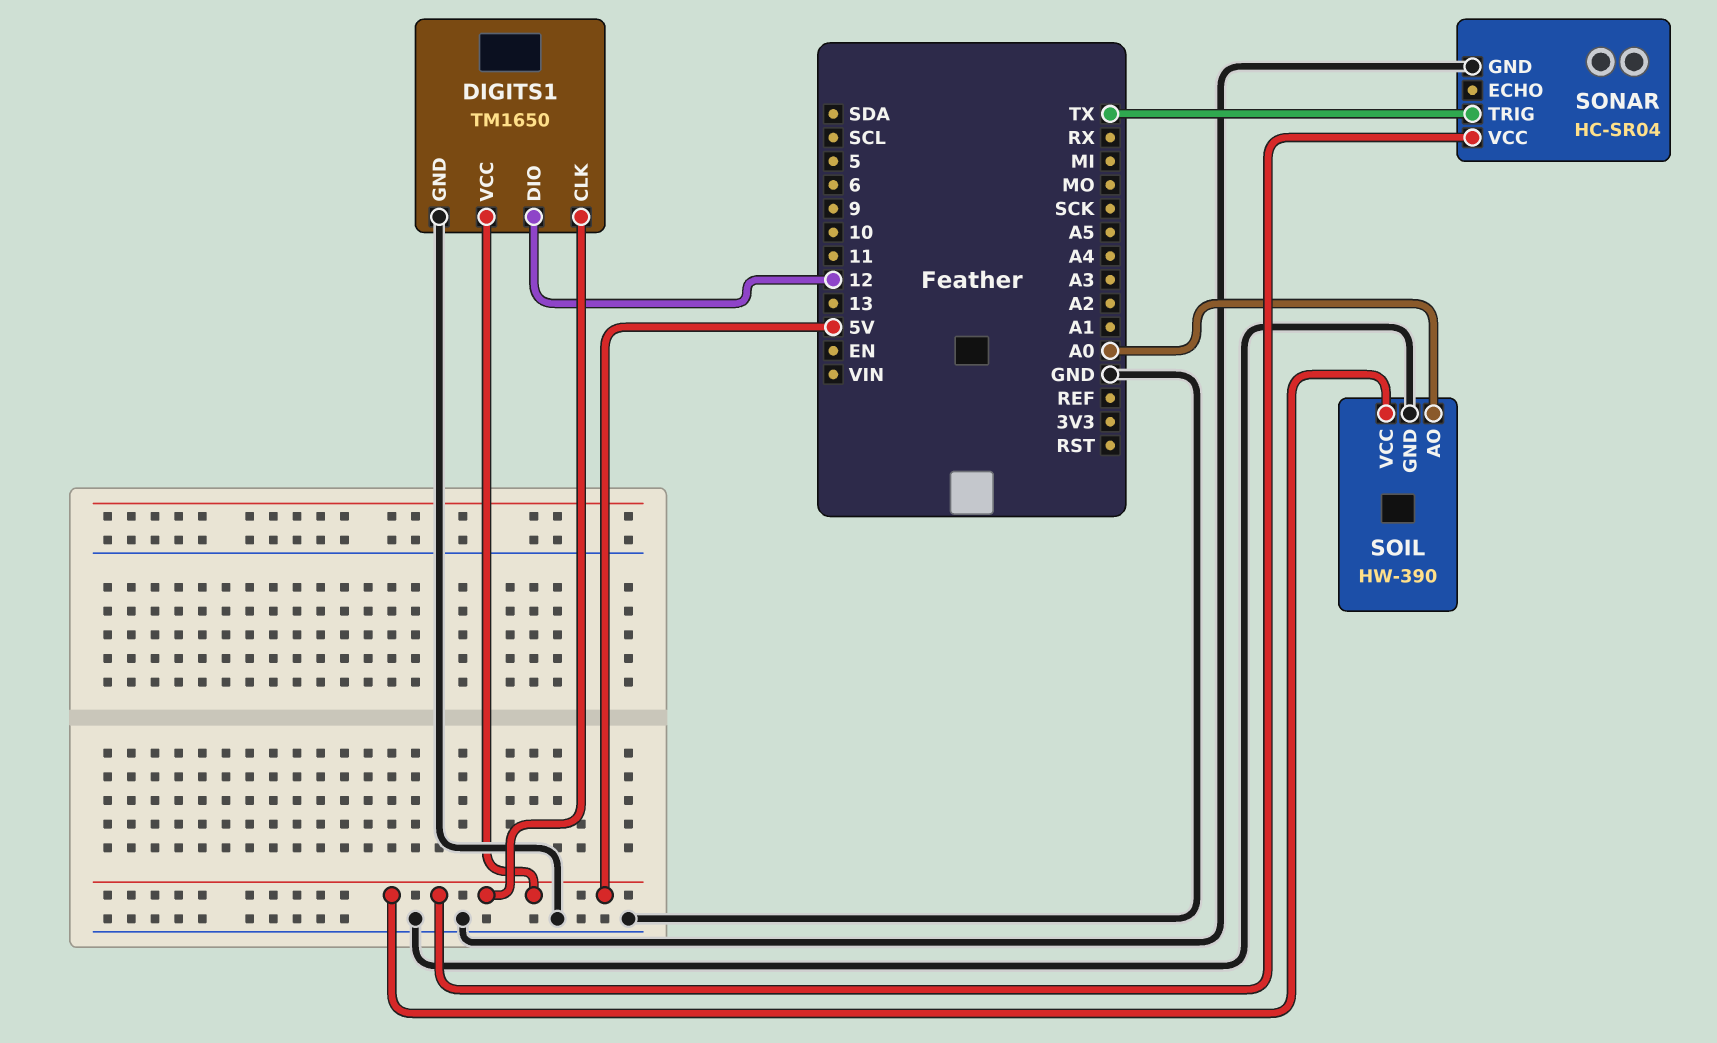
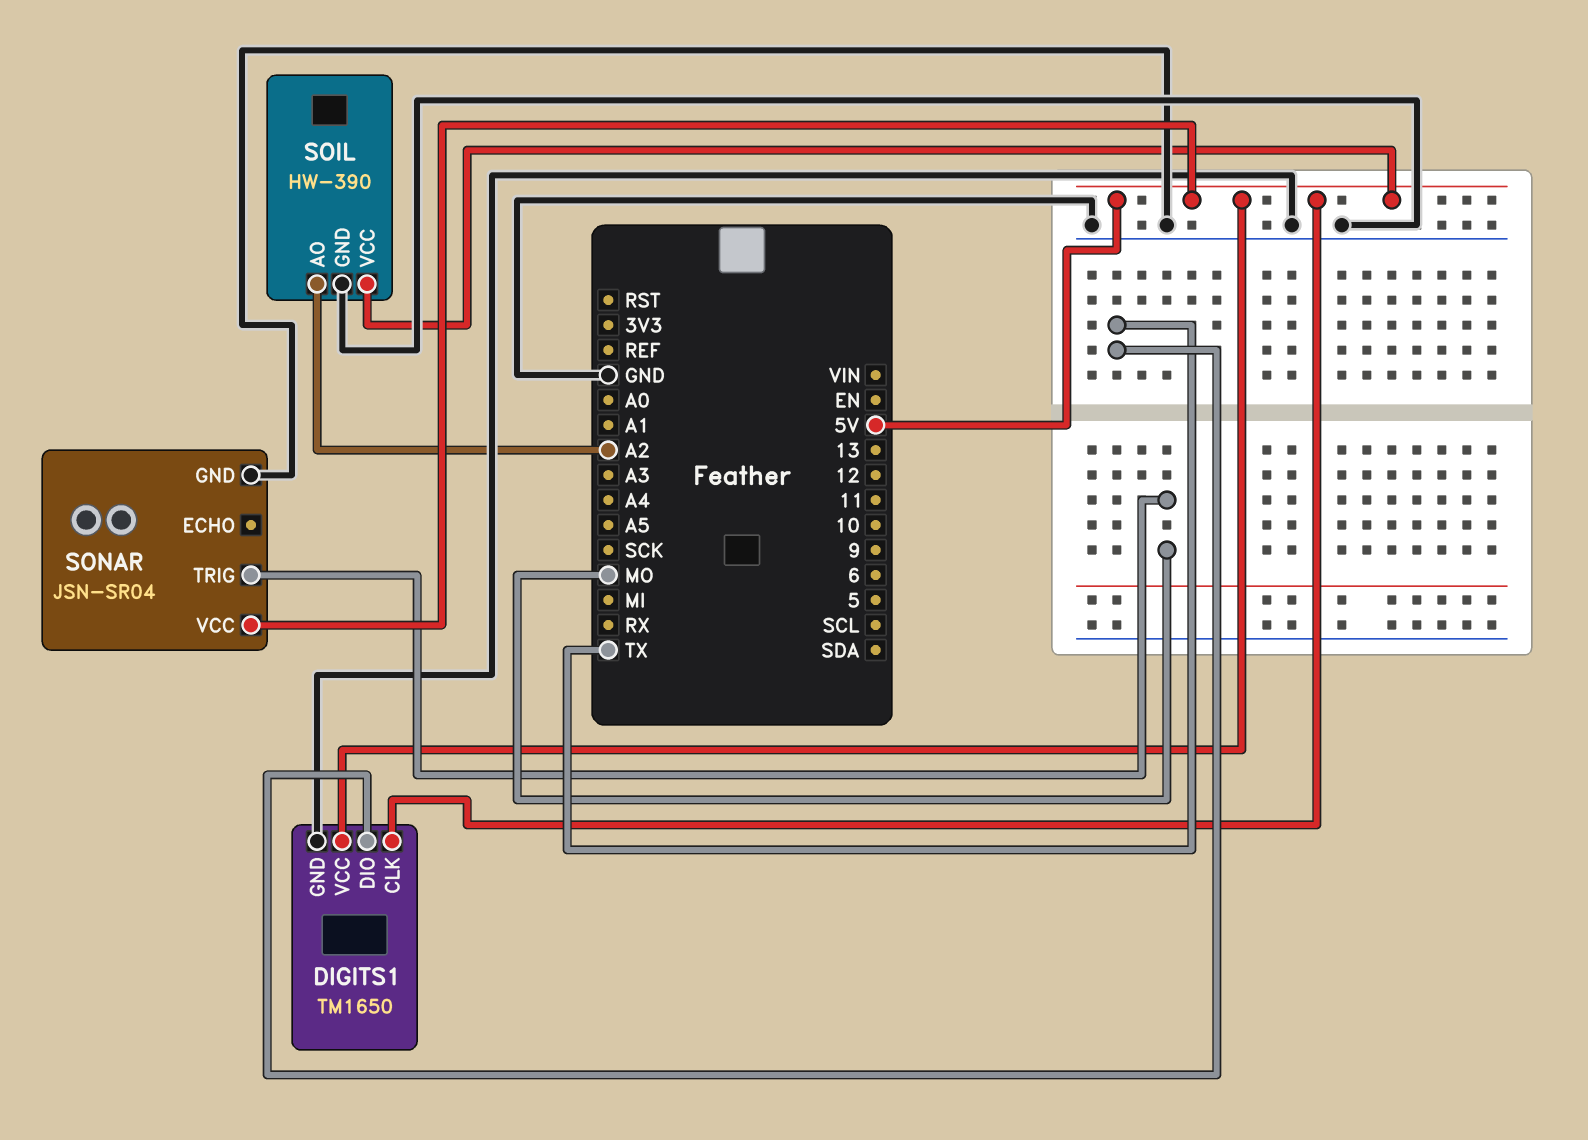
DIGITS1 pin DIO: 12 -> TX
SOIL pin AO: A0 -> A2
SONAR: HC-SR04 -> JSN-SR04
SONAR pin TRIG: TX -> MO

